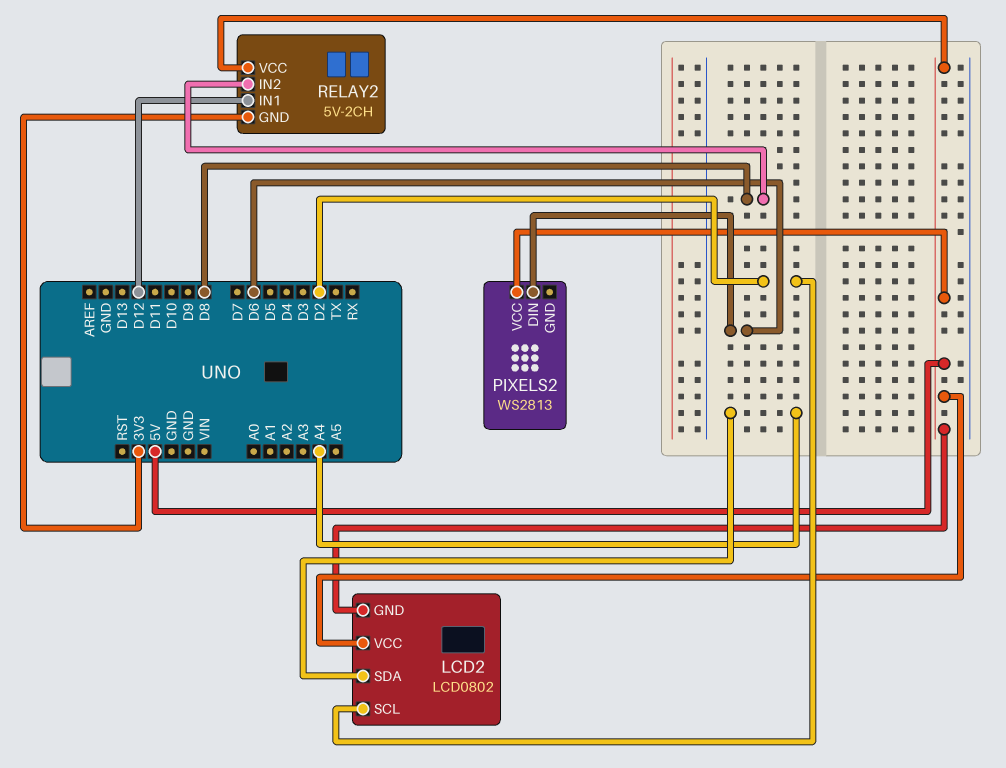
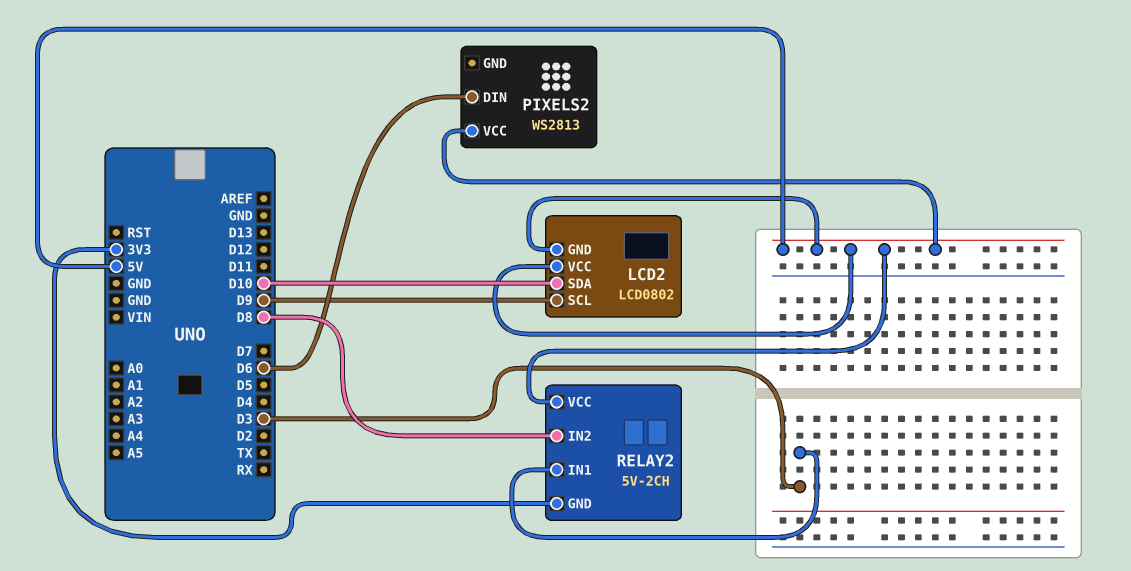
LCD2 pin SCL: D2 -> D9
LCD2 pin SDA: A4 -> D10
RELAY2 pin IN1: D12 -> D3

